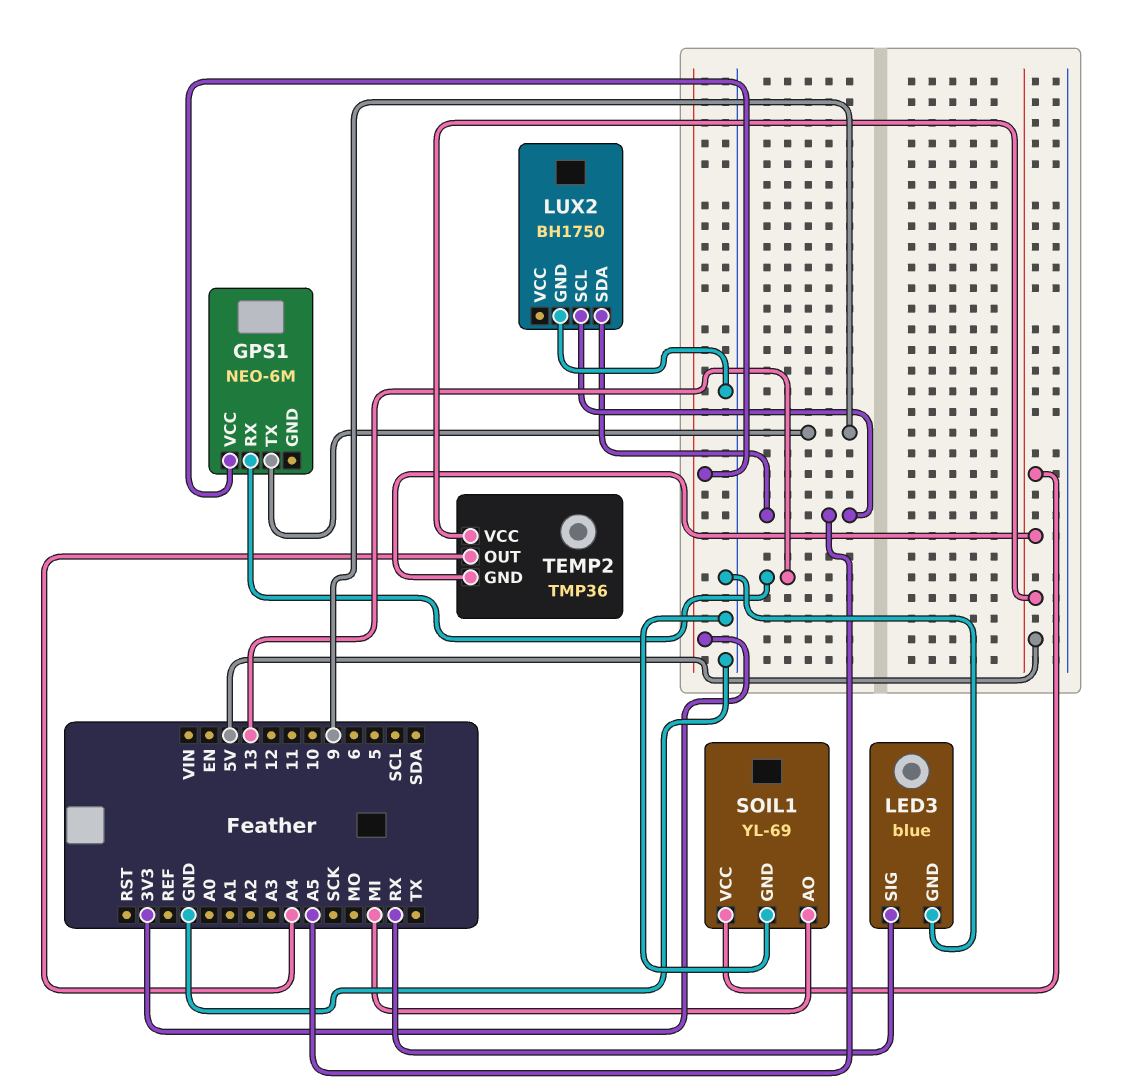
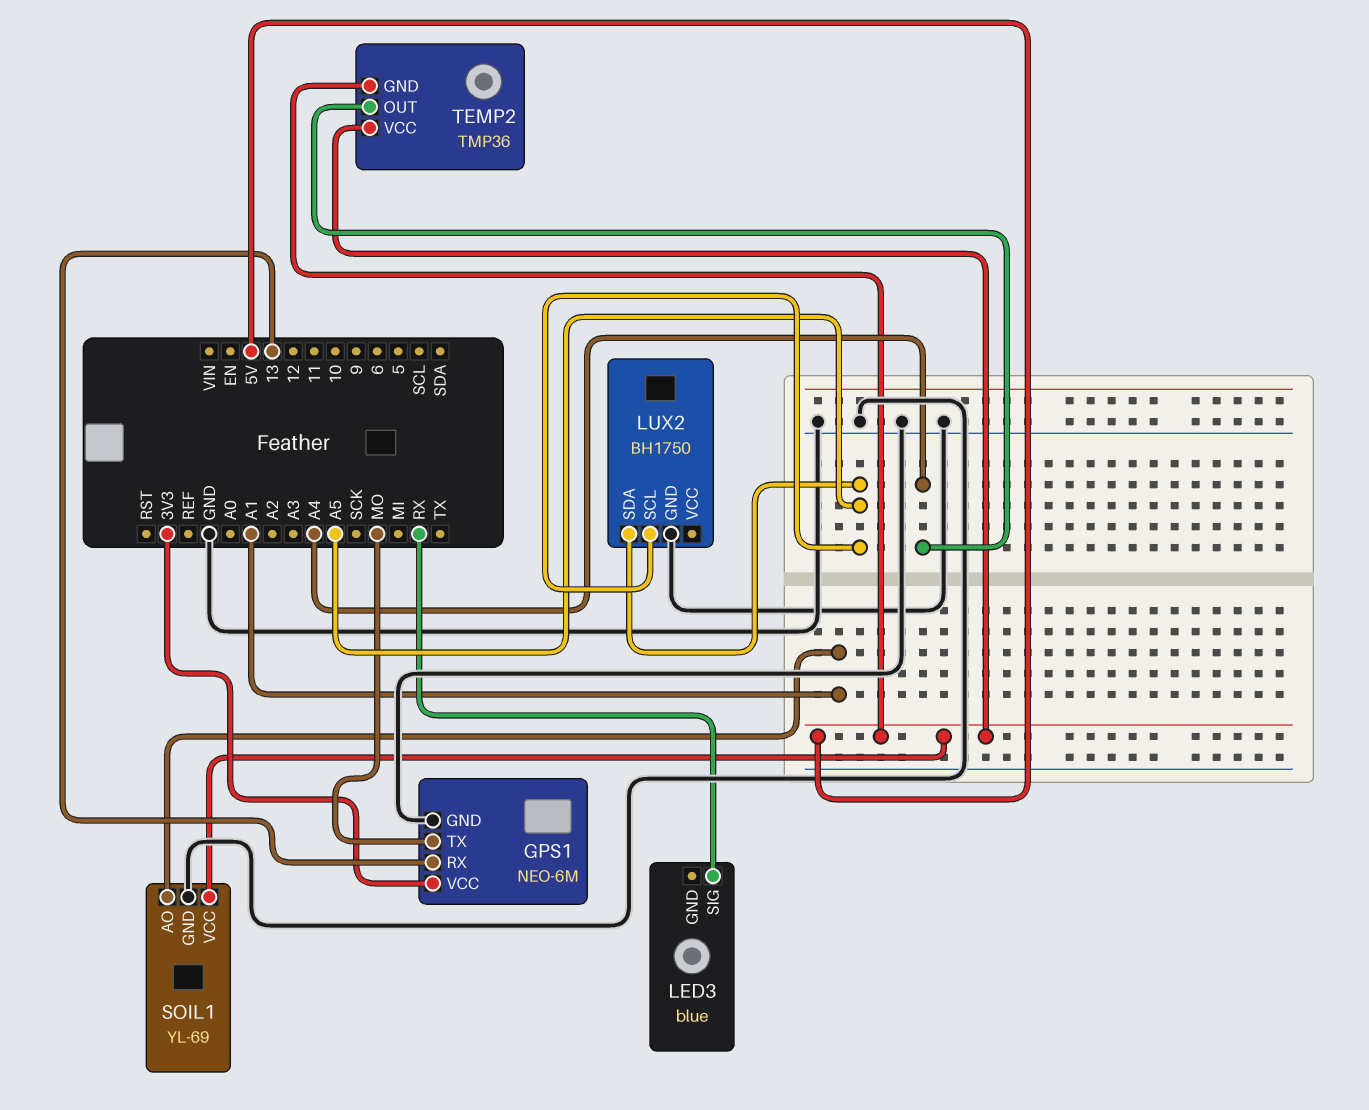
GPS1 pin GND: none -> GND
GPS1 pin TX: 9 -> MO
LED3 pin GND: GND -> none
SOIL1 pin AO: MI -> A1

